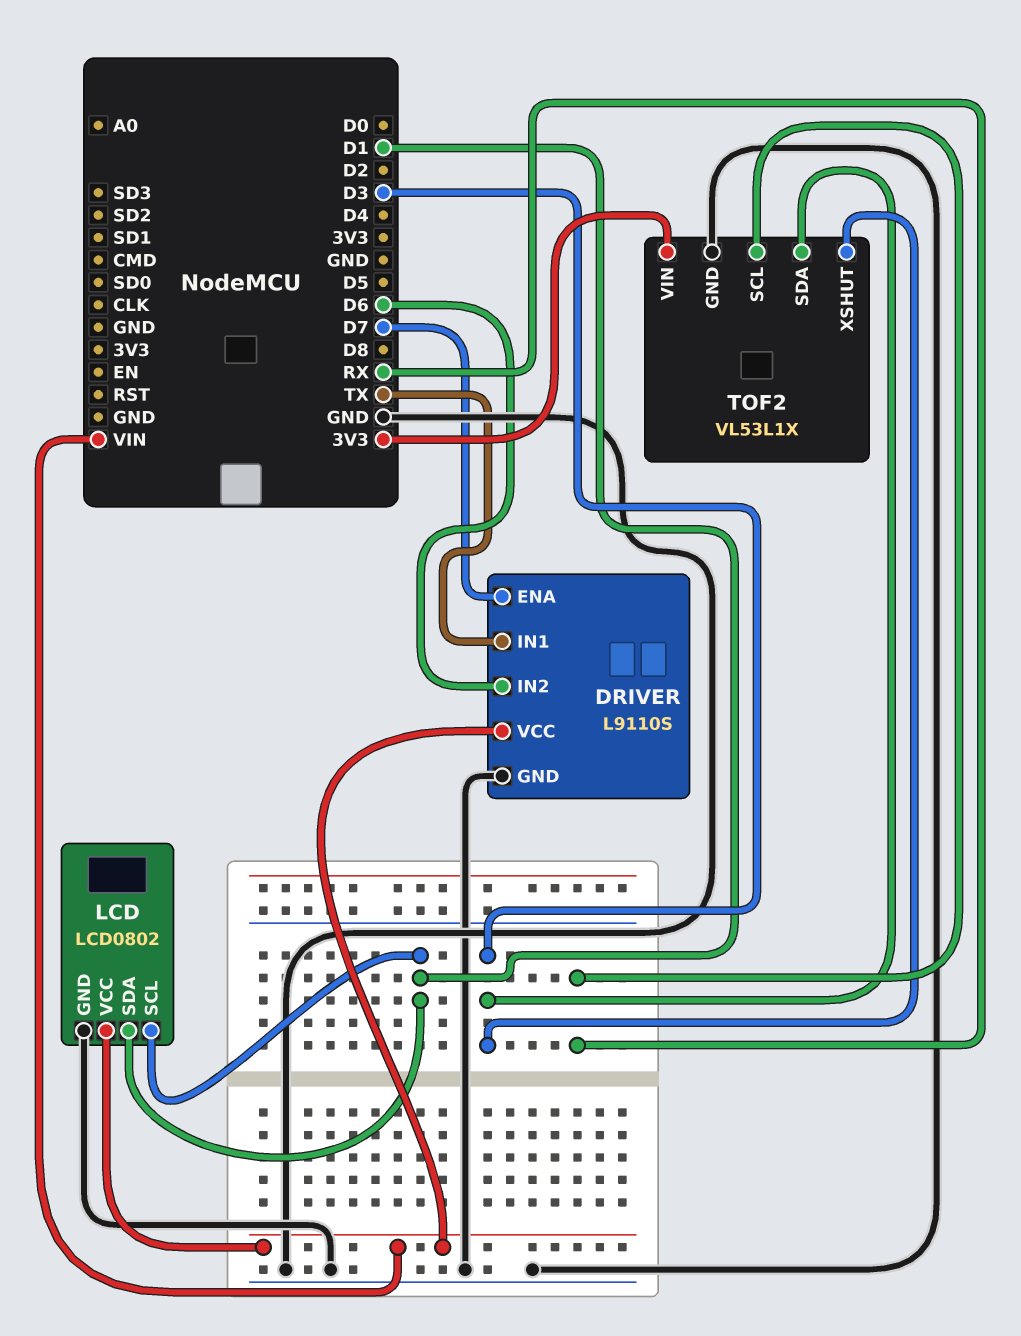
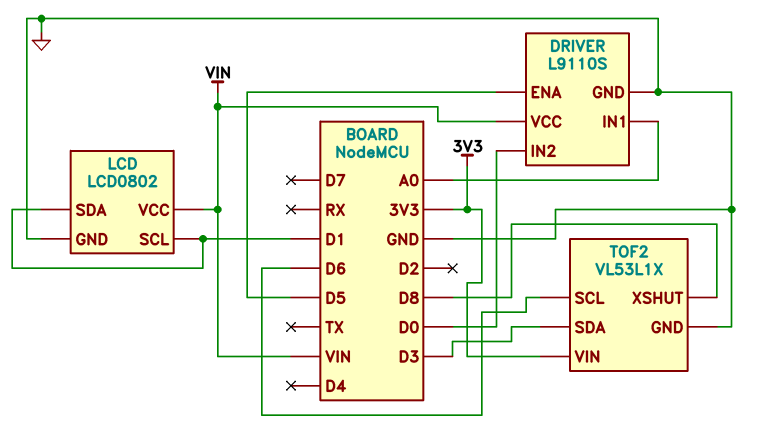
DRIVER pin ENA: D7 -> D5
DRIVER pin IN1: TX -> A0
DRIVER pin IN2: D6 -> D0
TOF2 pin SCL: RX -> D6
TOF2 pin XSHUT: D3 -> D8

